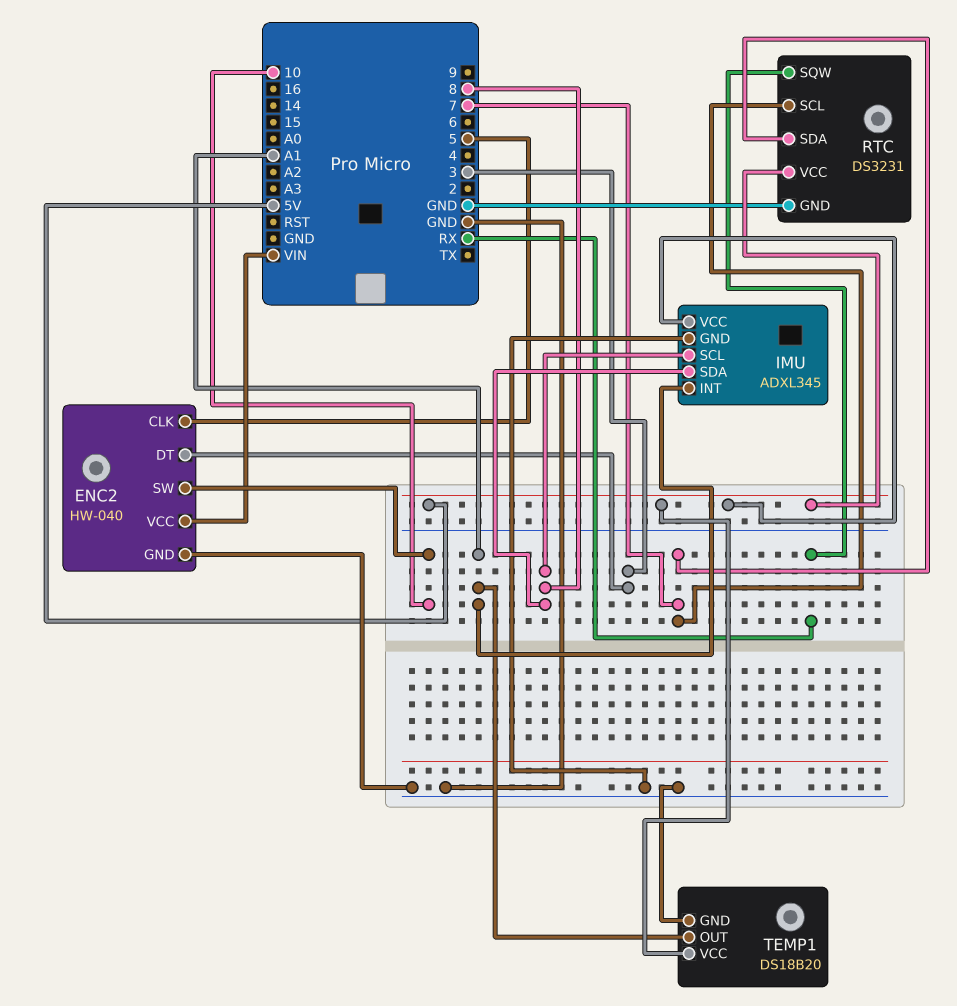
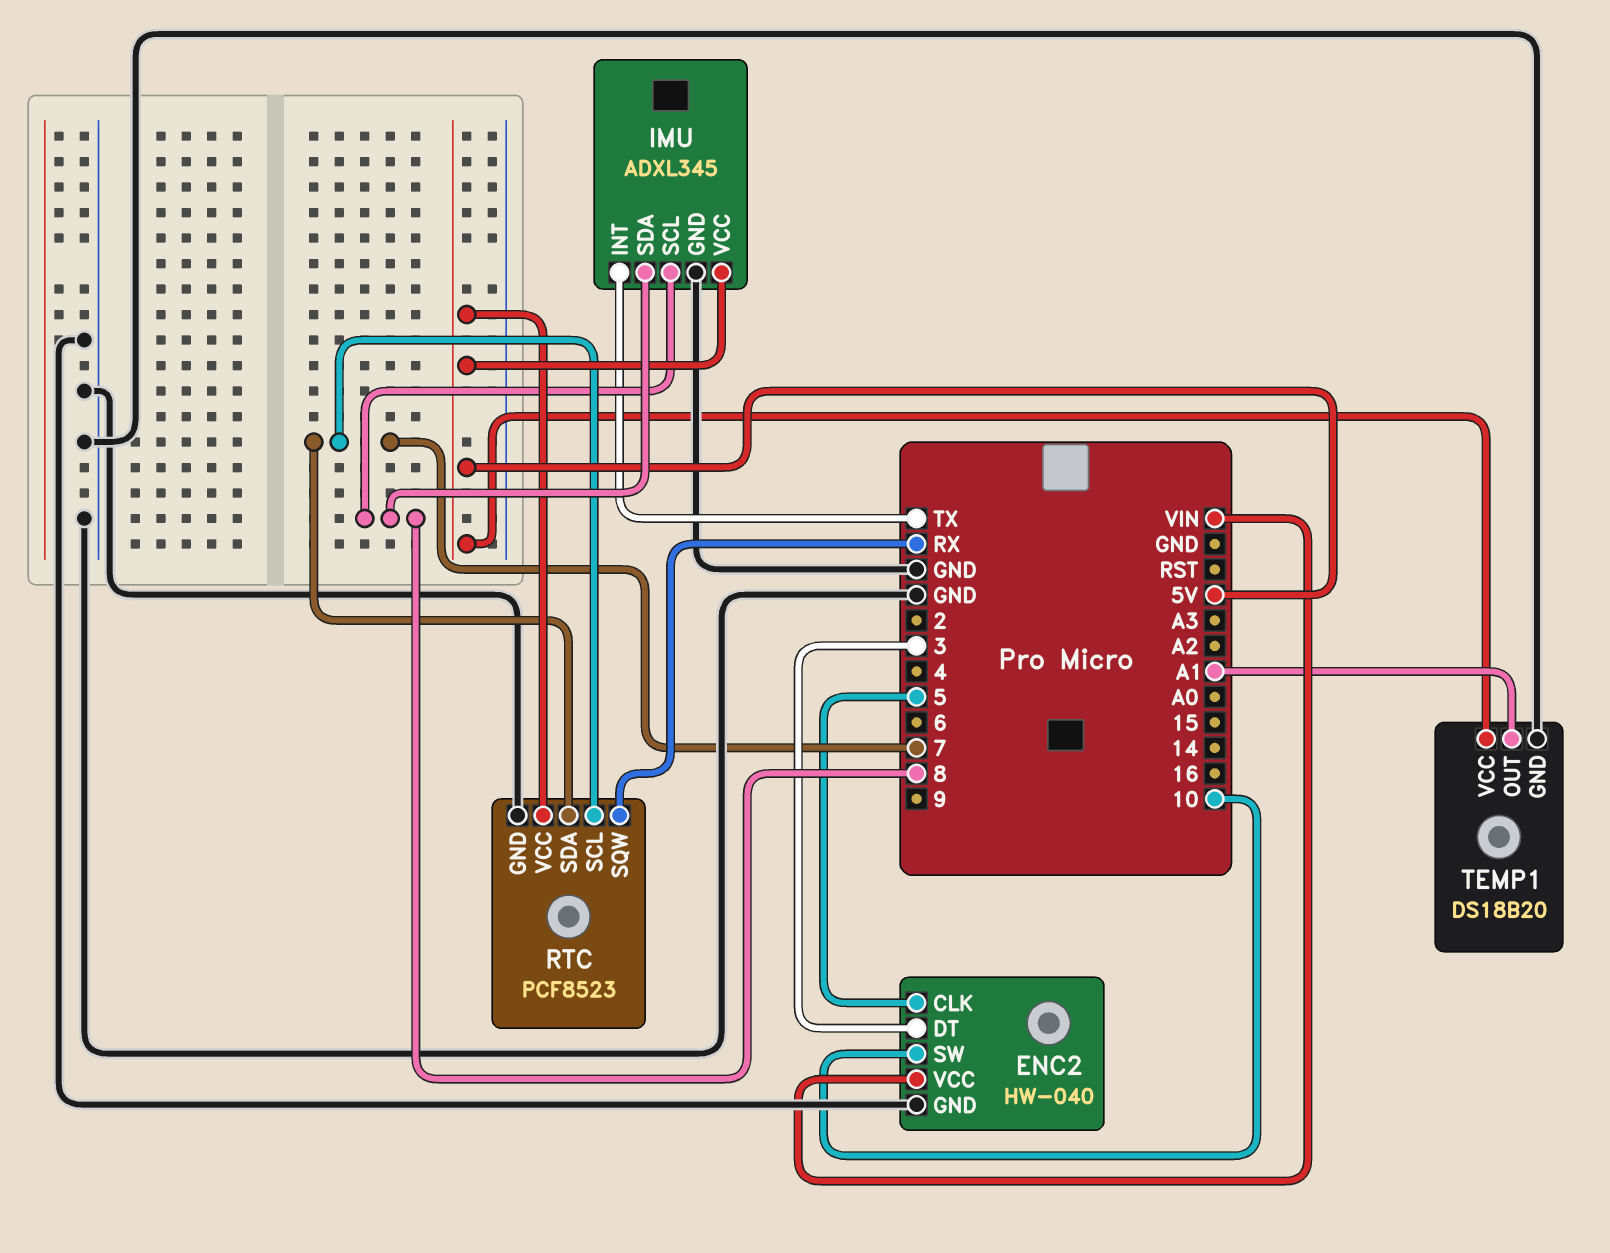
IMU pin INT: A1 -> TX
RTC: DS3231 -> PCF8523

